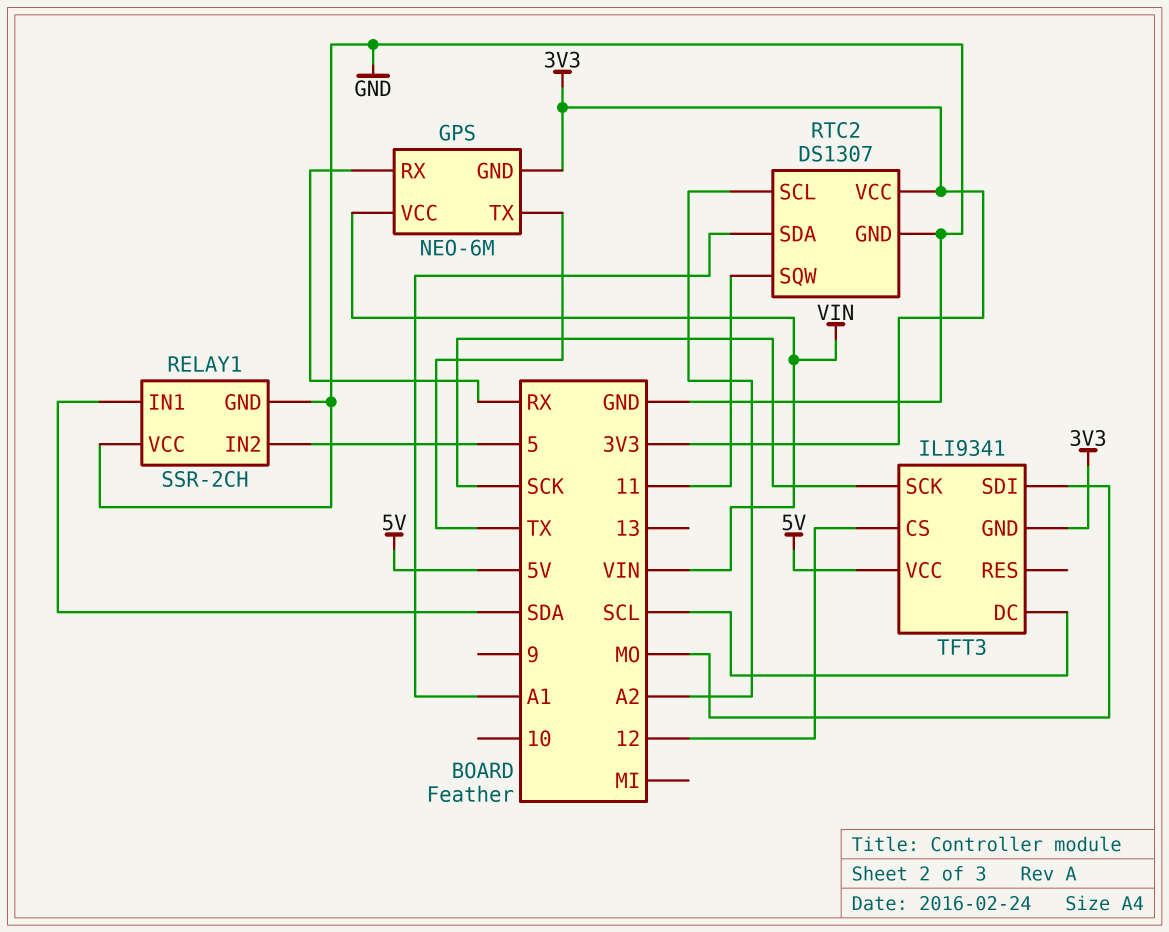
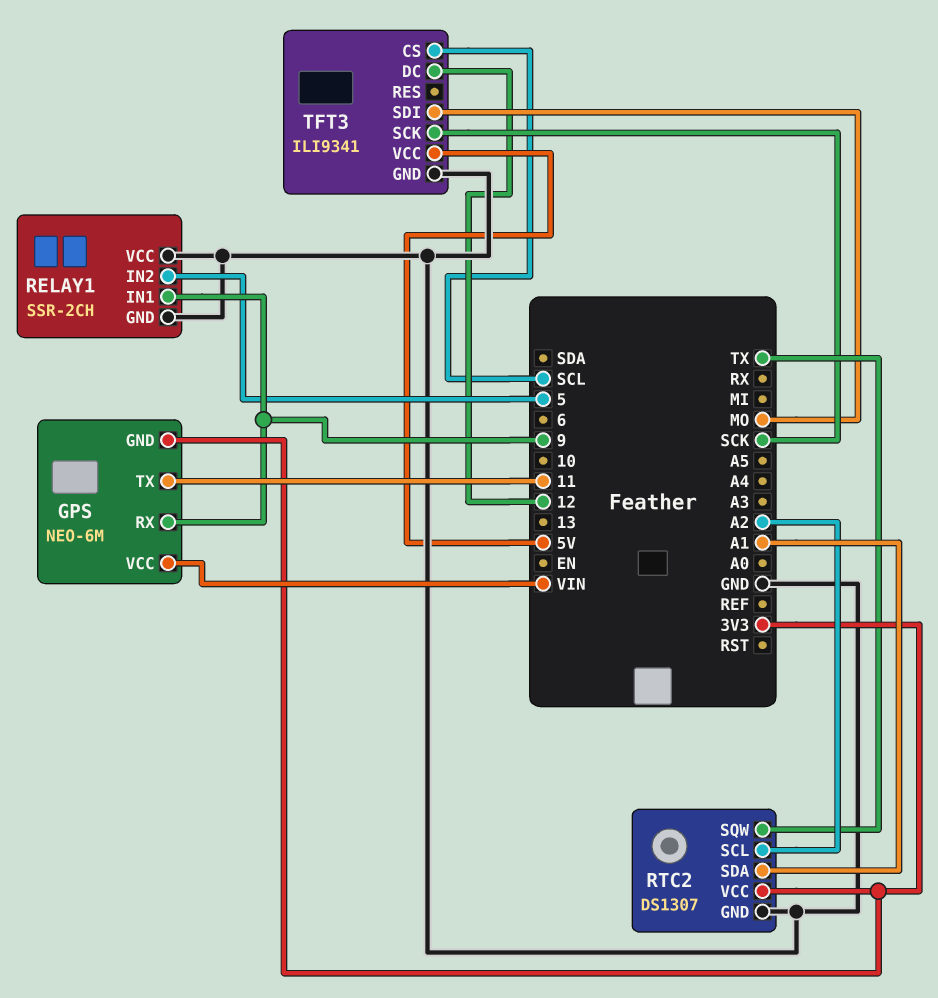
GPS pin RX: RX -> 9
GPS pin TX: TX -> 11
RELAY1 pin IN1: SDA -> 9
RTC2 pin SQW: 11 -> TX
TFT3 pin CS: 12 -> SCL
TFT3 pin DC: SCL -> 12
TFT3 pin GND: 3V3 -> GND

